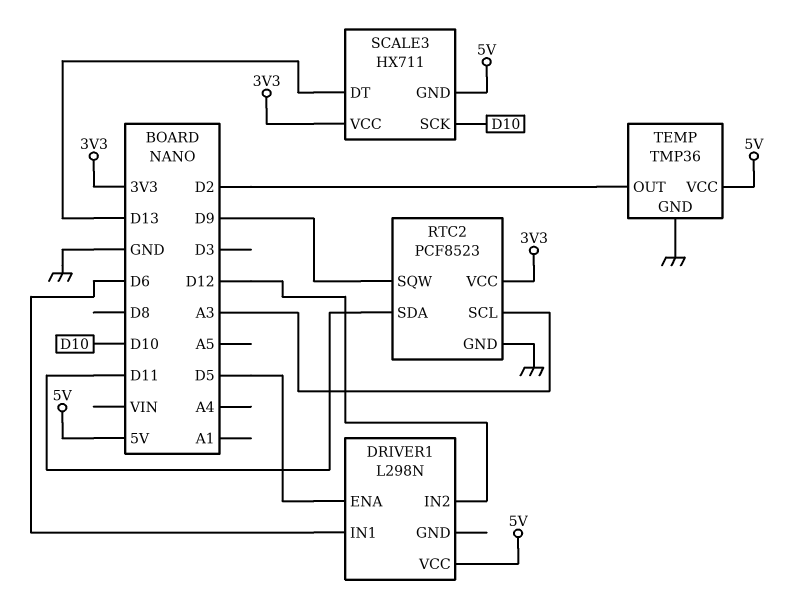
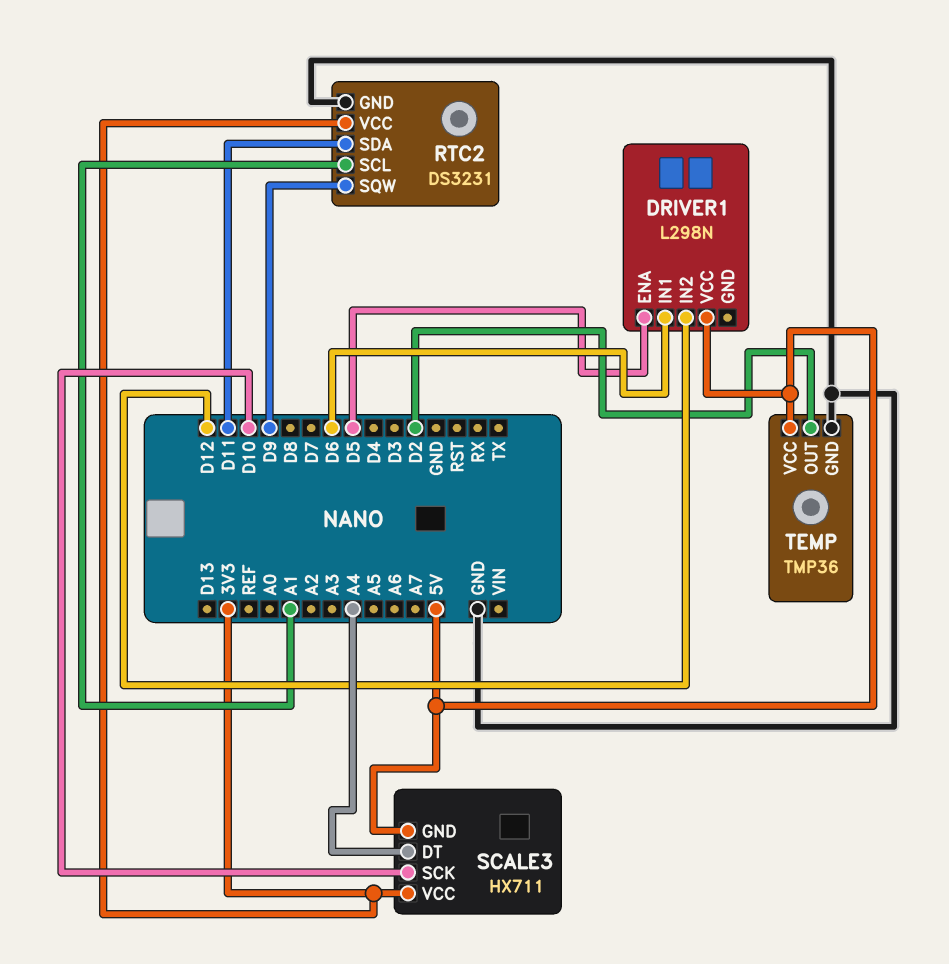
RTC2: PCF8523 -> DS3231
RTC2 pin SCL: A3 -> A1
SCALE3 pin DT: D13 -> A4

